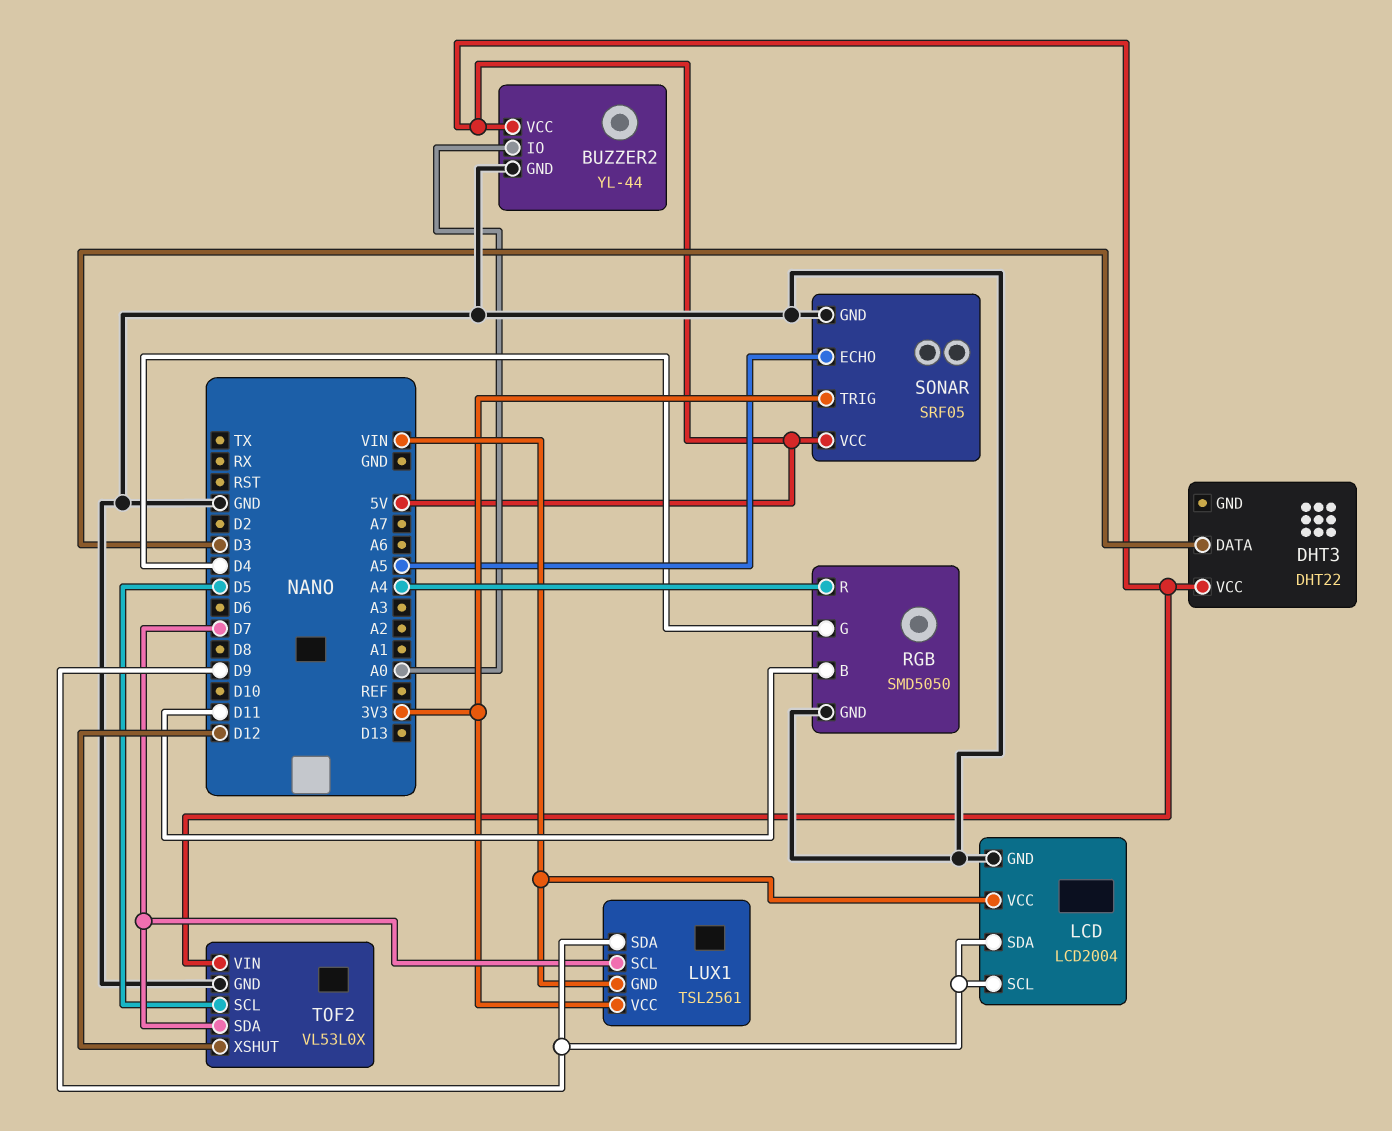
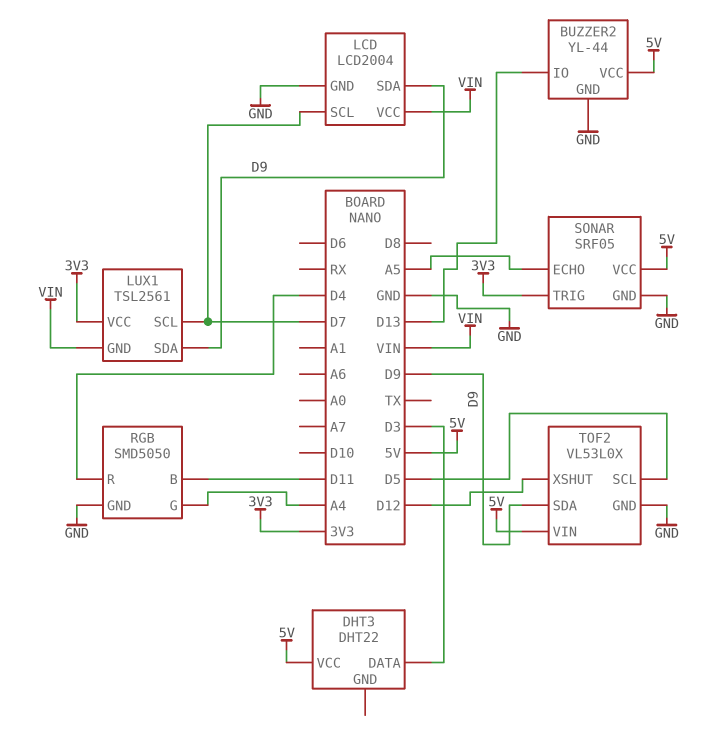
BUZZER2 pin IO: A0 -> D13
LCD pin SCL: D9 -> D7
RGB pin G: D4 -> A4
RGB pin R: A4 -> D4
TOF2 pin SDA: D7 -> D9

